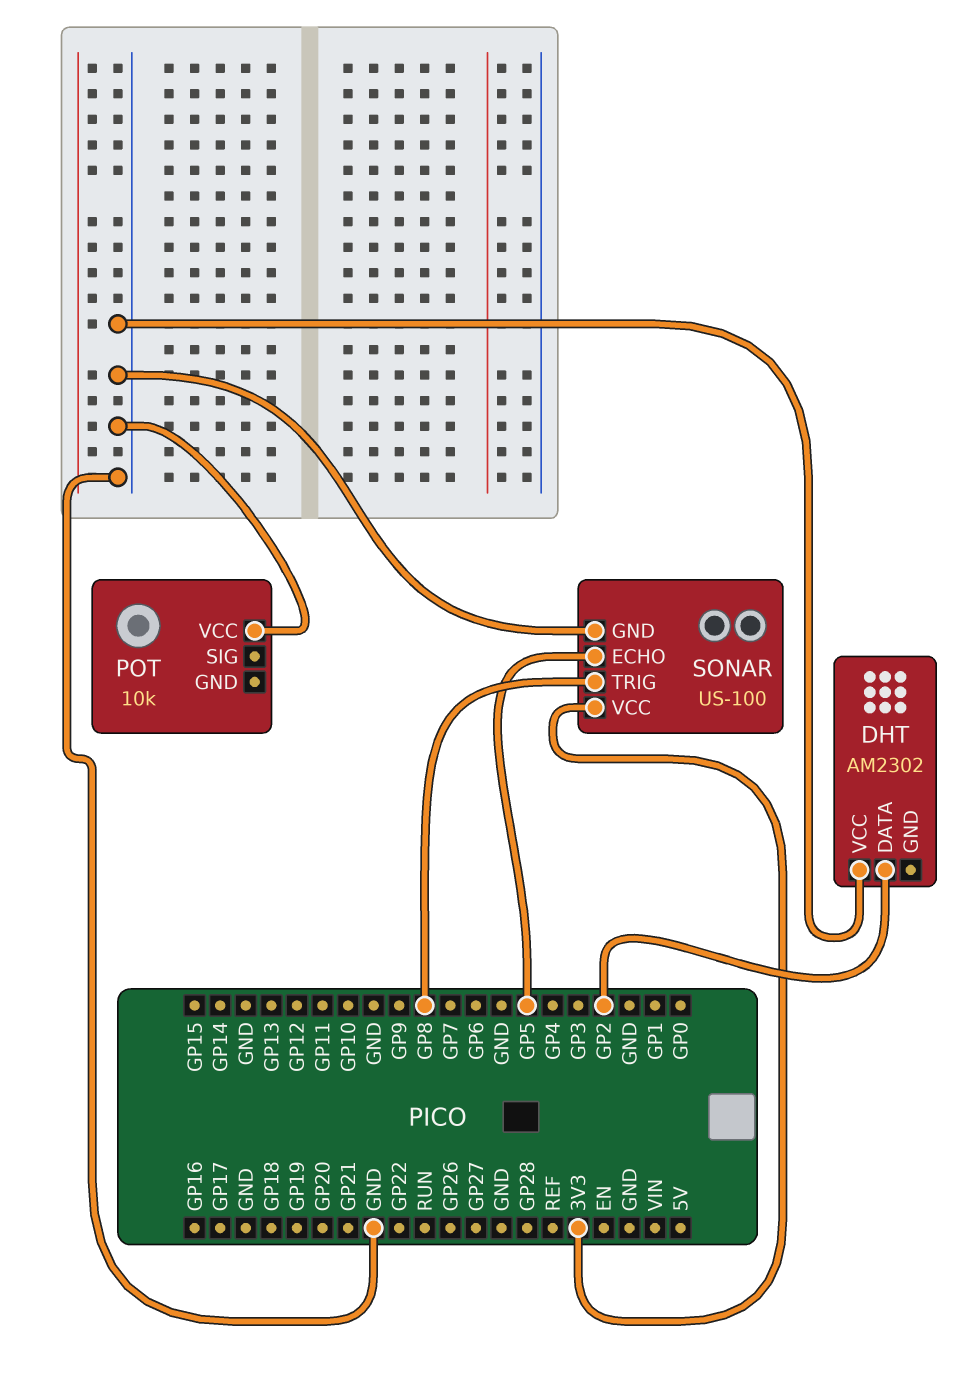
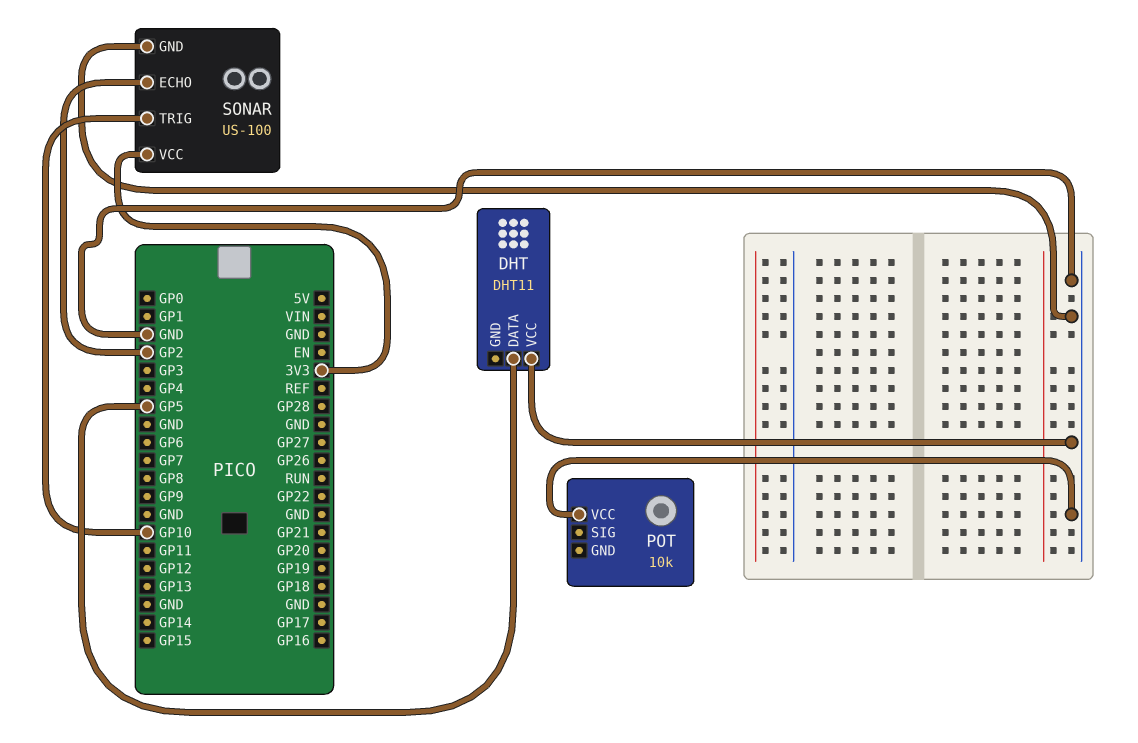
DHT: AM2302 -> DHT11
DHT pin DATA: GP2 -> GP5
SONAR pin ECHO: GP5 -> GP2
SONAR pin TRIG: GP8 -> GP10

